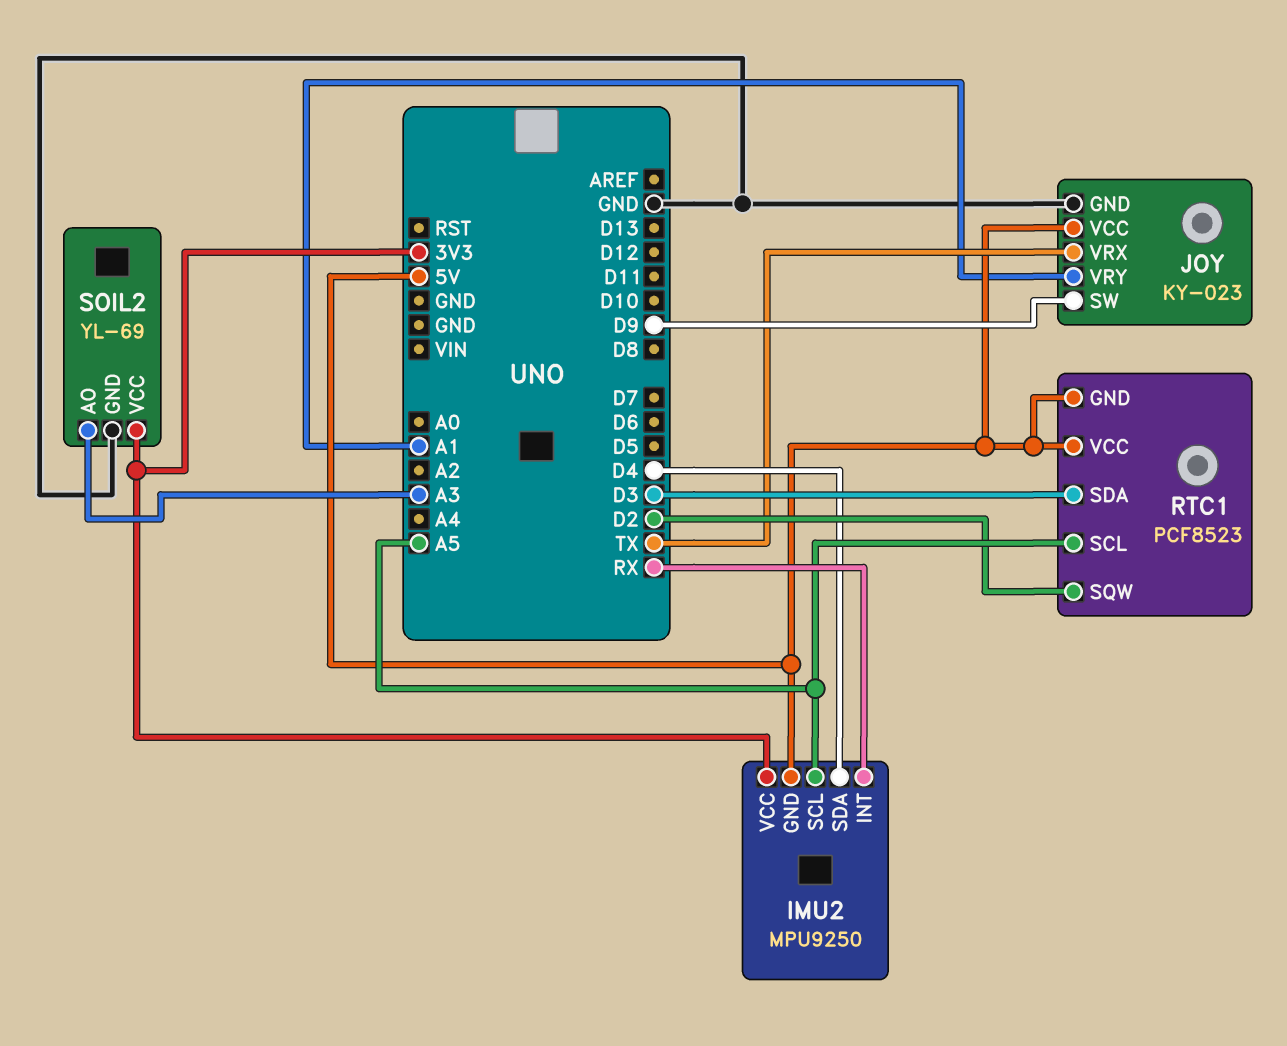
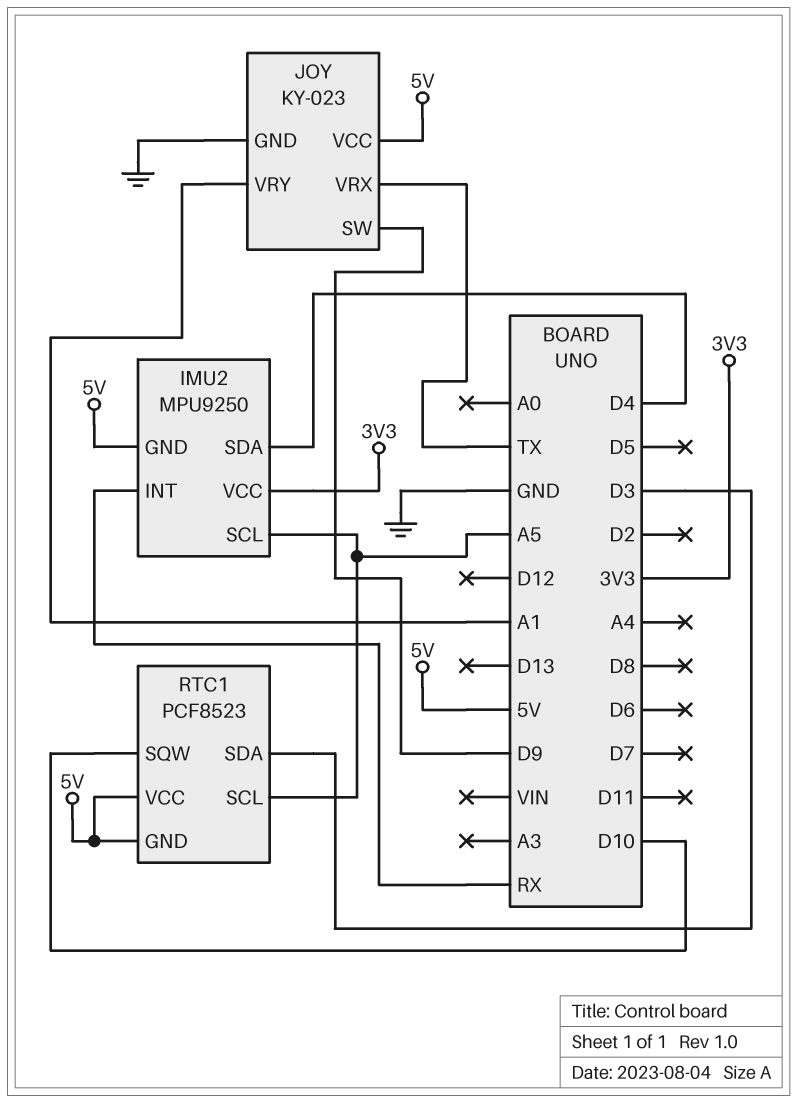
RTC1 pin SQW: D2 -> D10
SOIL2: YL-69 -> none
SOIL2 pin AO: A3 -> none
SOIL2 pin GND: GND -> none
SOIL2 pin VCC: 3V3 -> none

